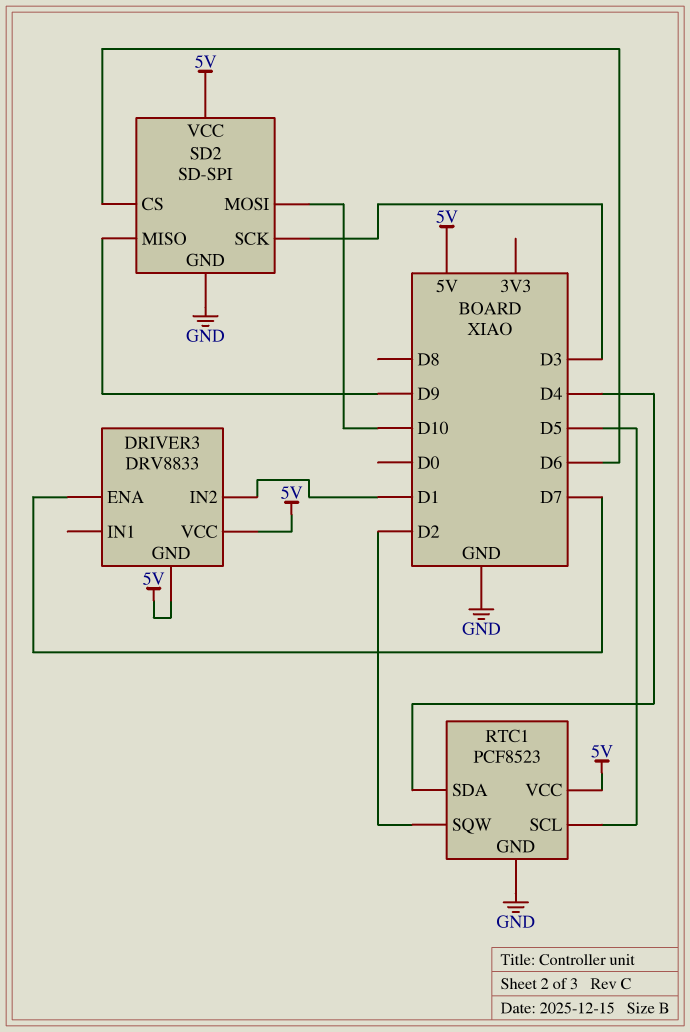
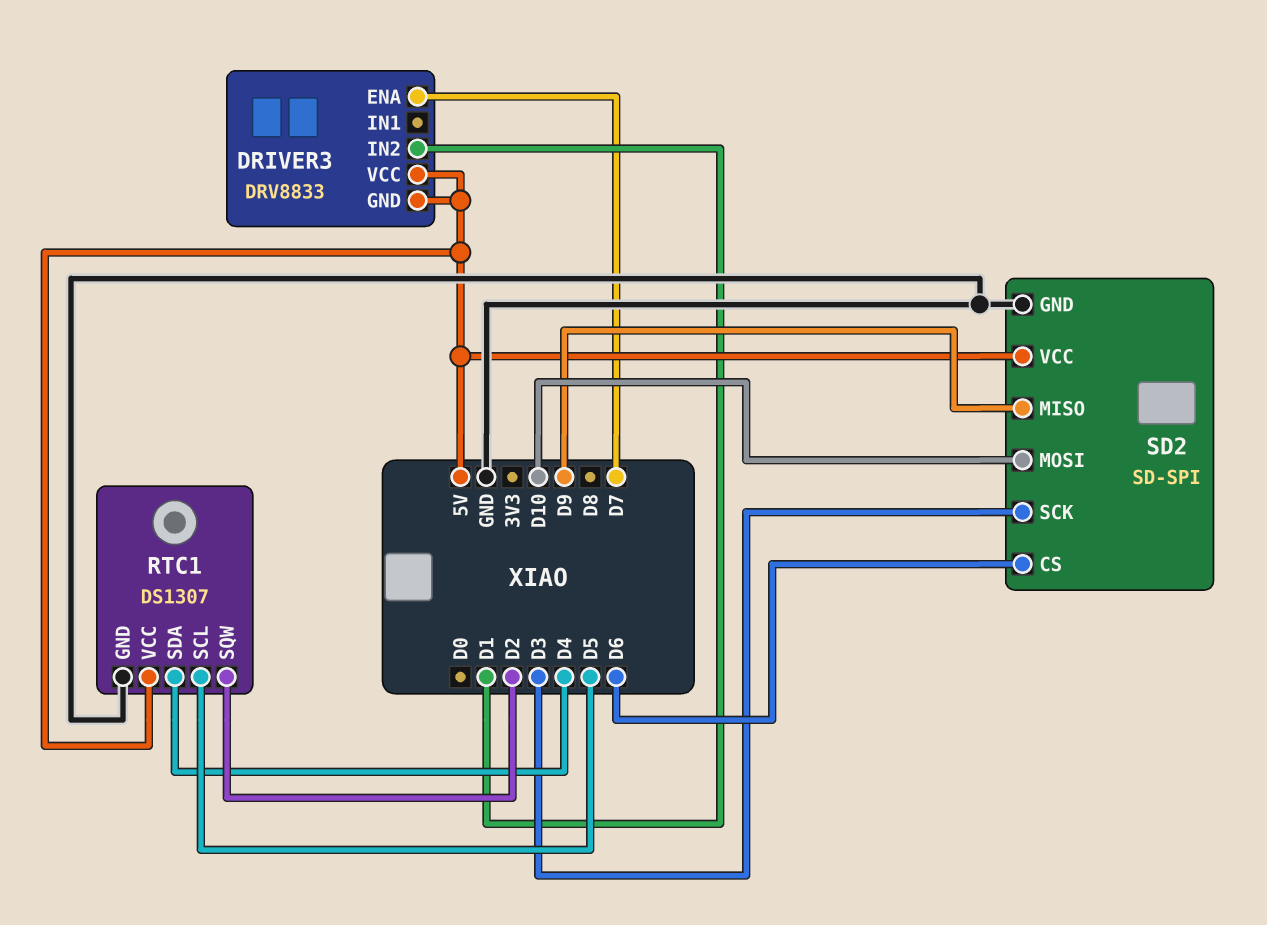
RTC1: PCF8523 -> DS1307

